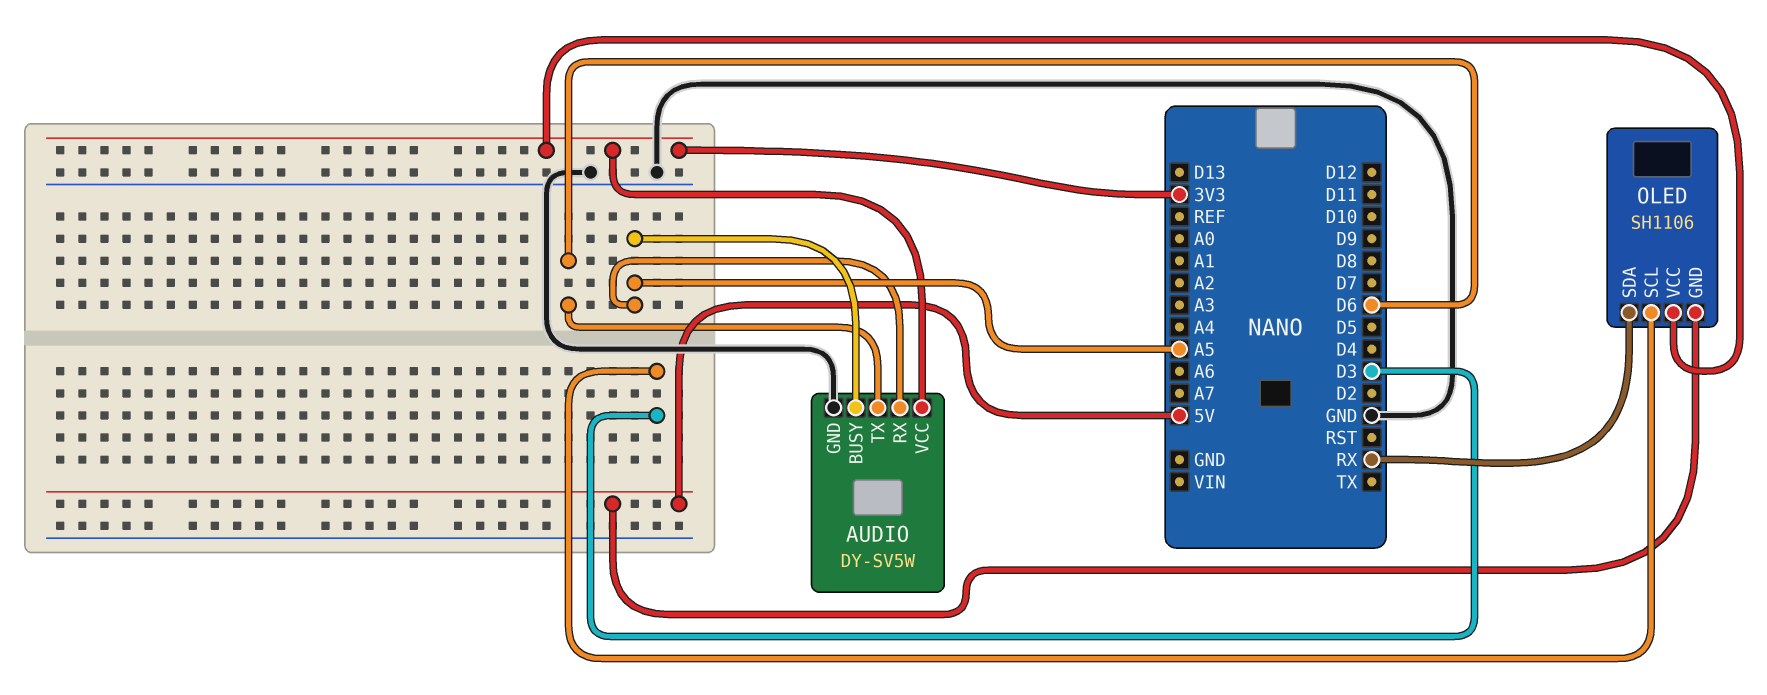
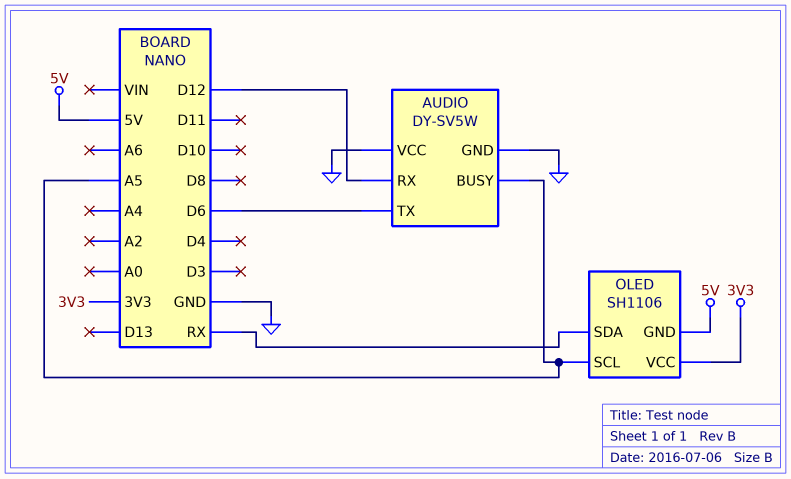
AUDIO pin RX: A5 -> D12
AUDIO pin VCC: 3V3 -> GND
OLED pin SCL: D3 -> A5

